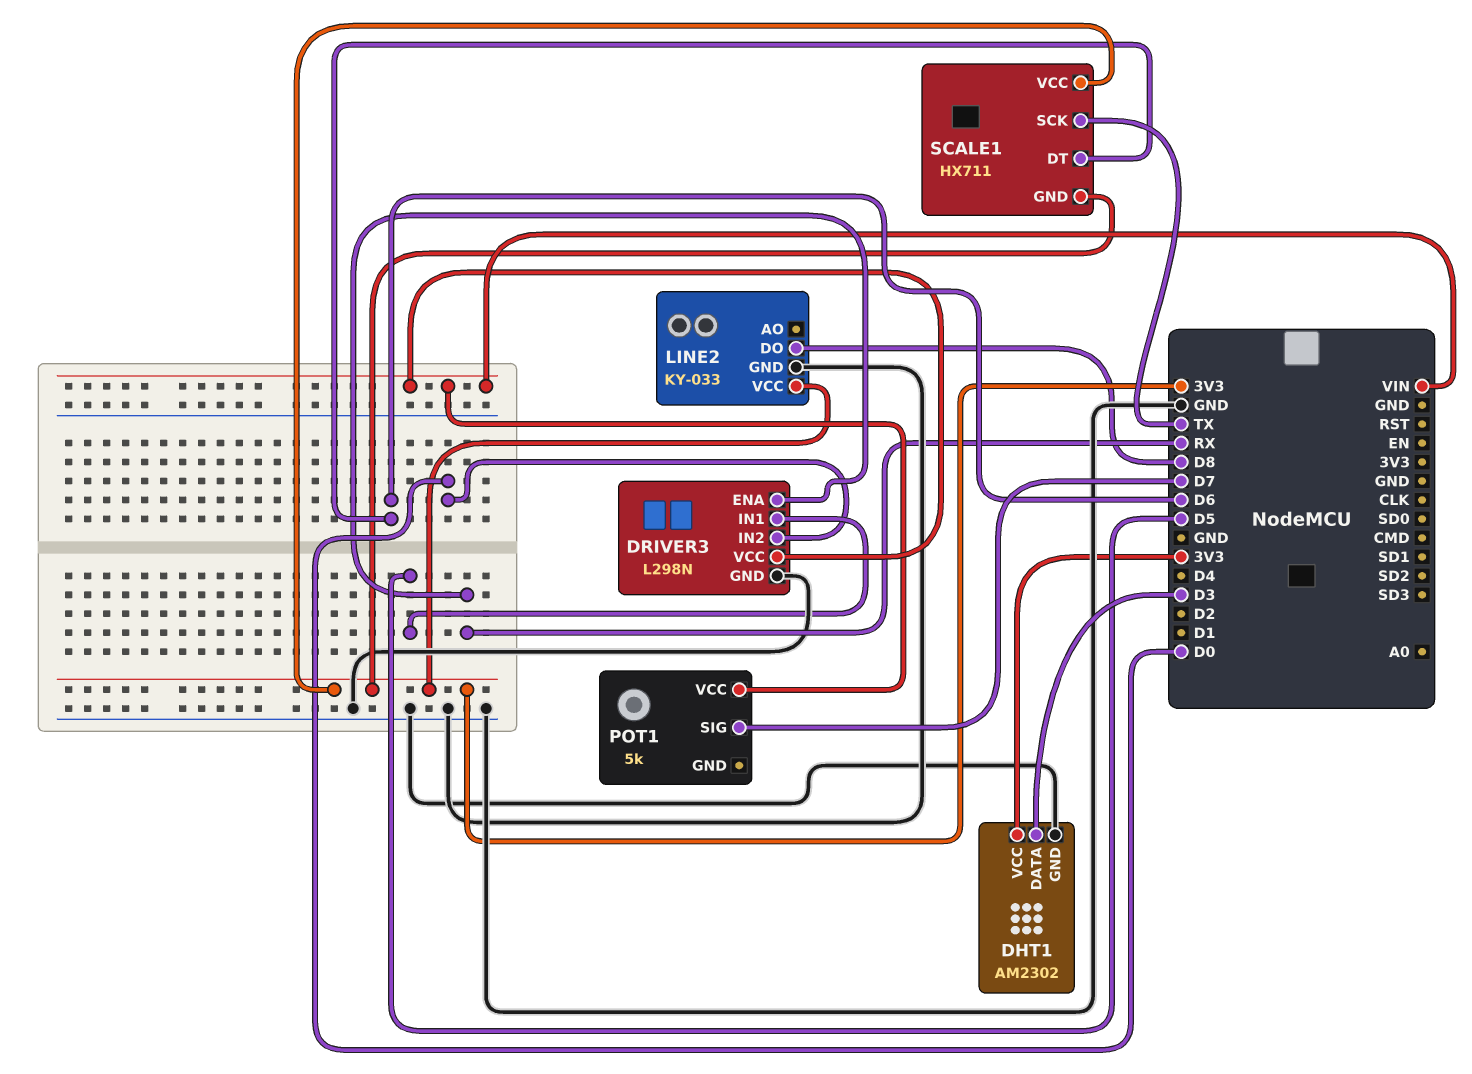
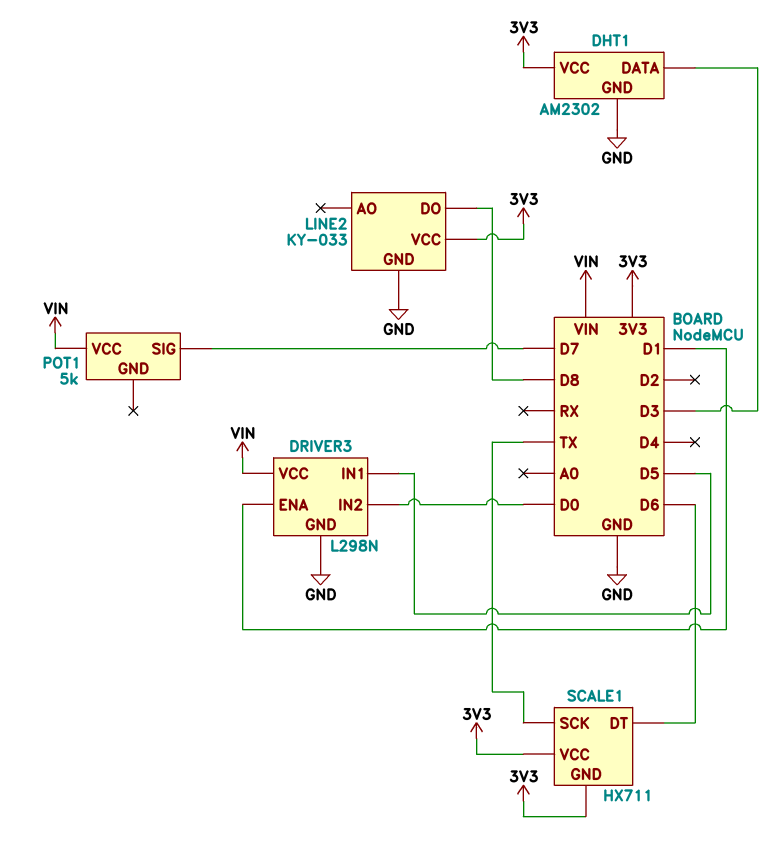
DRIVER3 pin ENA: RX -> D1

